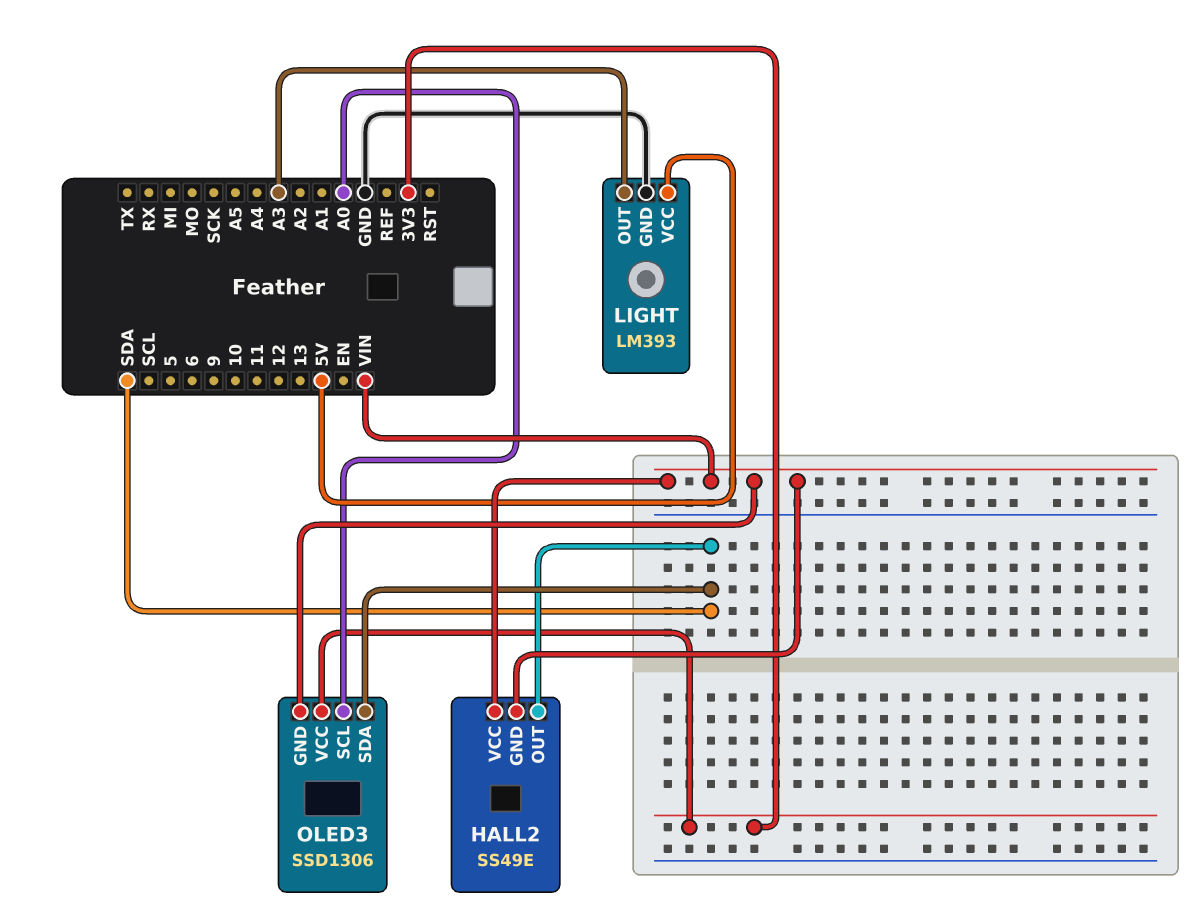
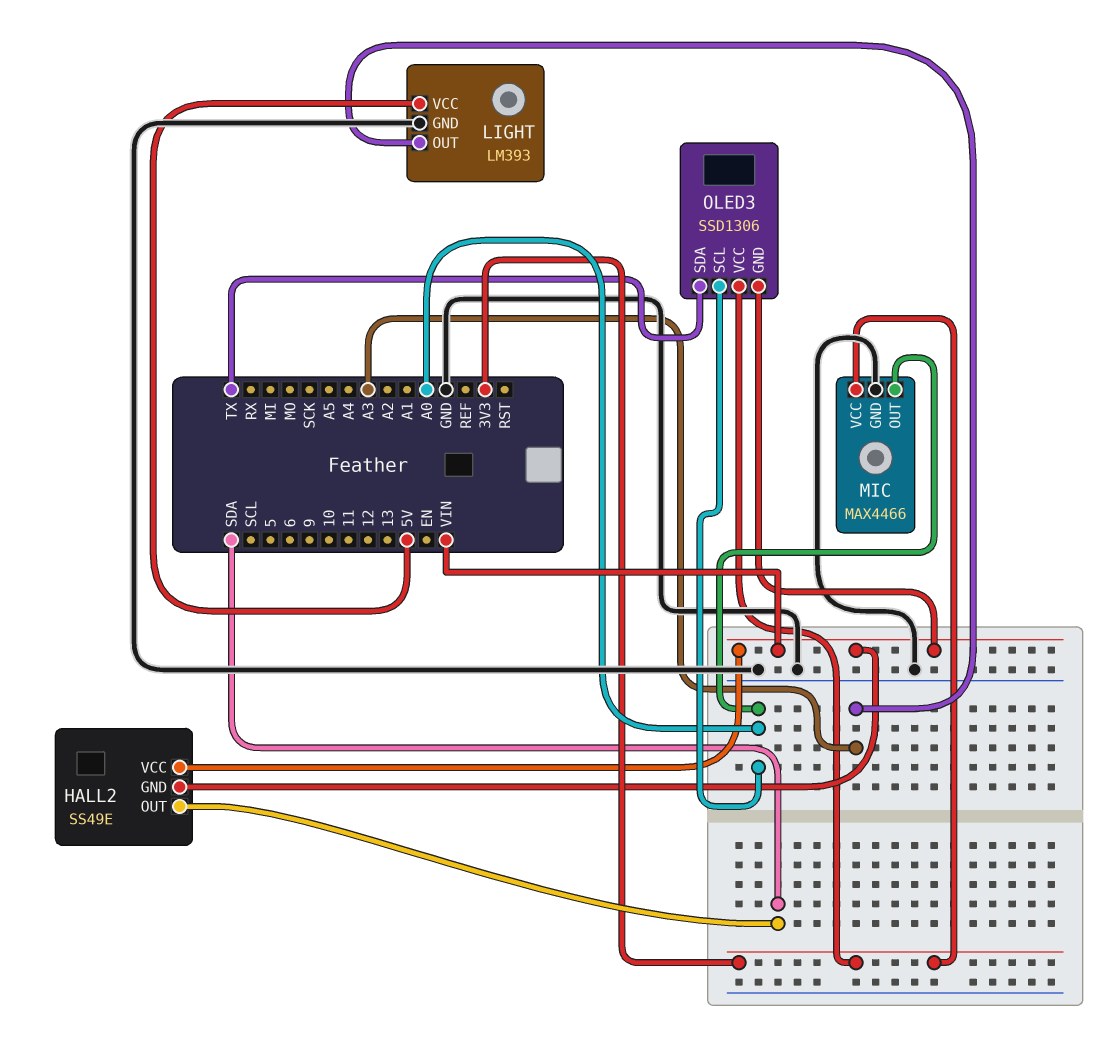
MIC: none -> MAX4466
MIC pin GND: none -> GND
MIC pin OUT: none -> A0
MIC pin VCC: none -> 3V3
OLED3 pin SDA: SDA -> TX

